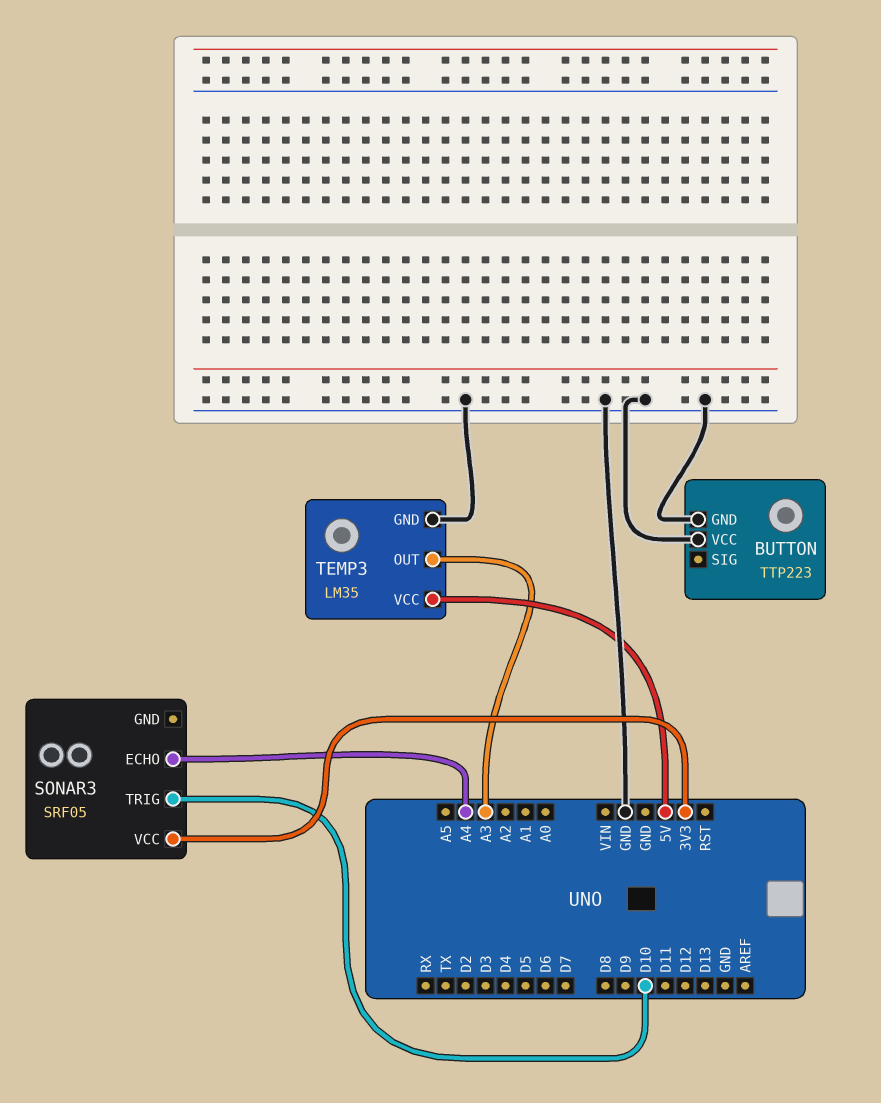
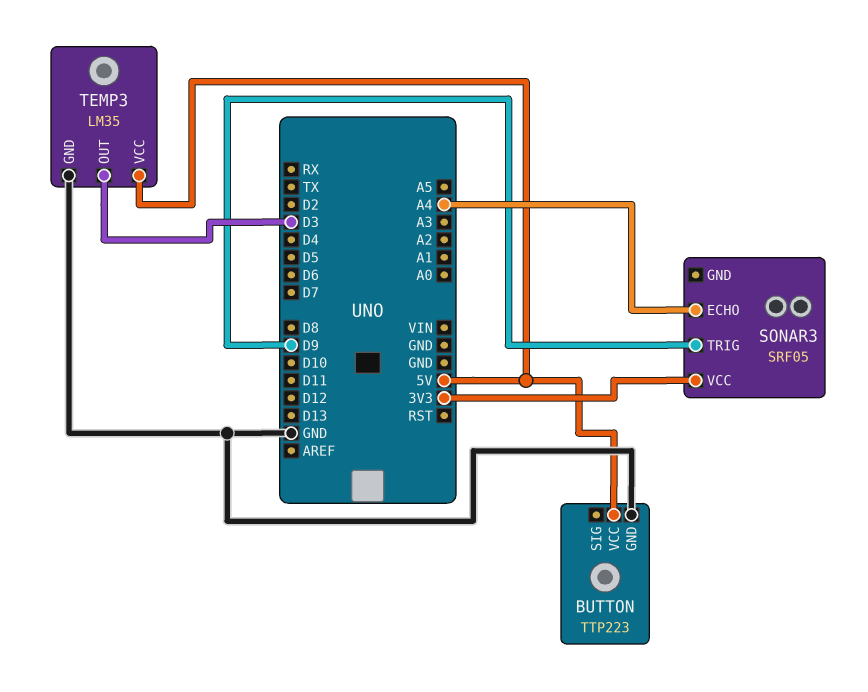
BUTTON pin VCC: GND -> 5V
SONAR3 pin TRIG: D10 -> D9
TEMP3 pin OUT: A3 -> D3

